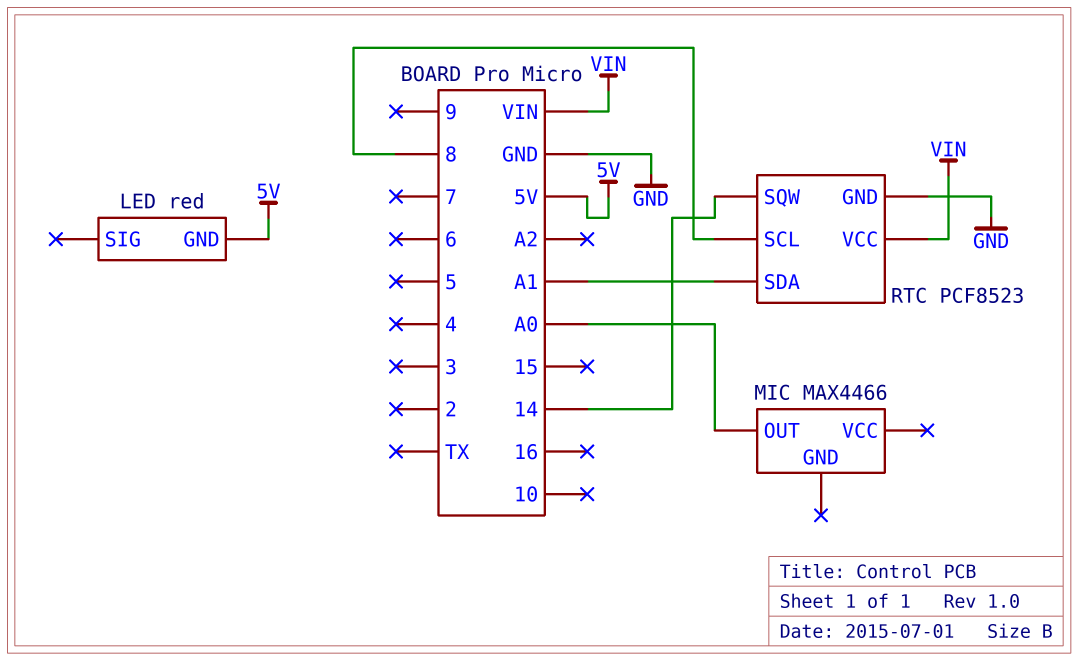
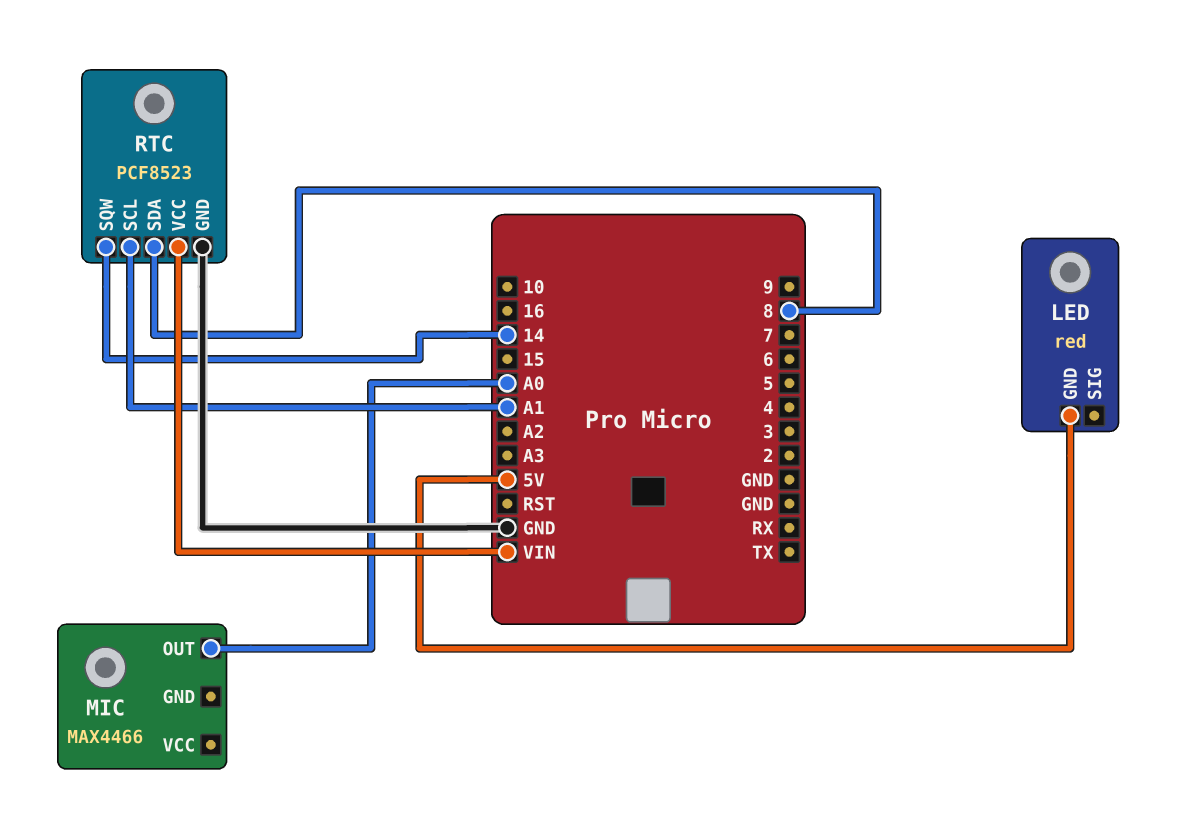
RTC pin SCL: 8 -> A1
RTC pin SDA: A1 -> 8

